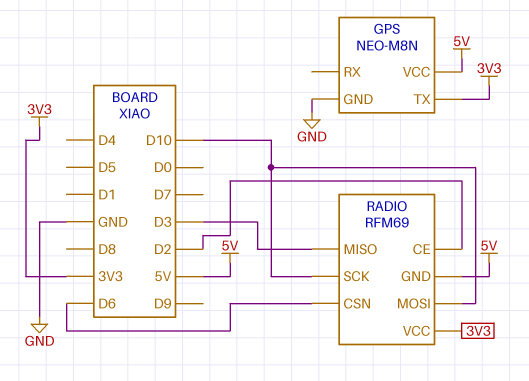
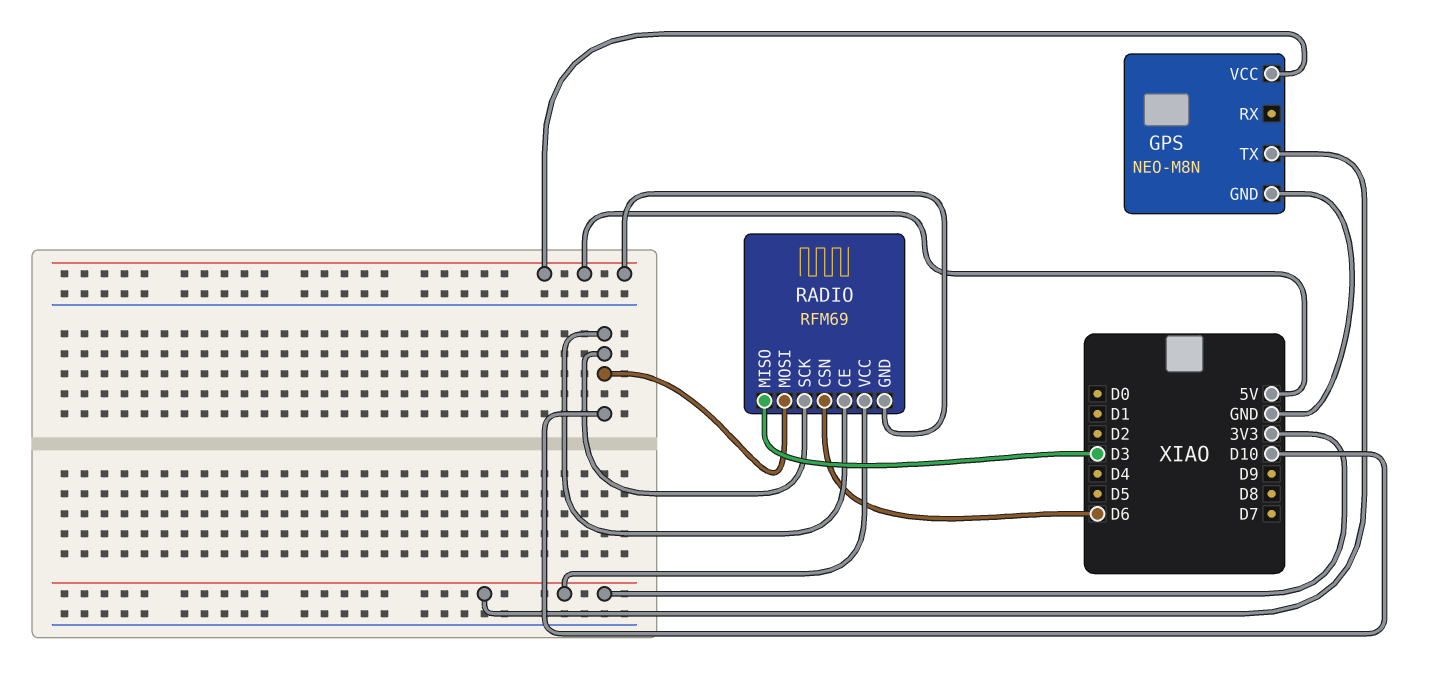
RADIO pin CE: D2 -> D10

